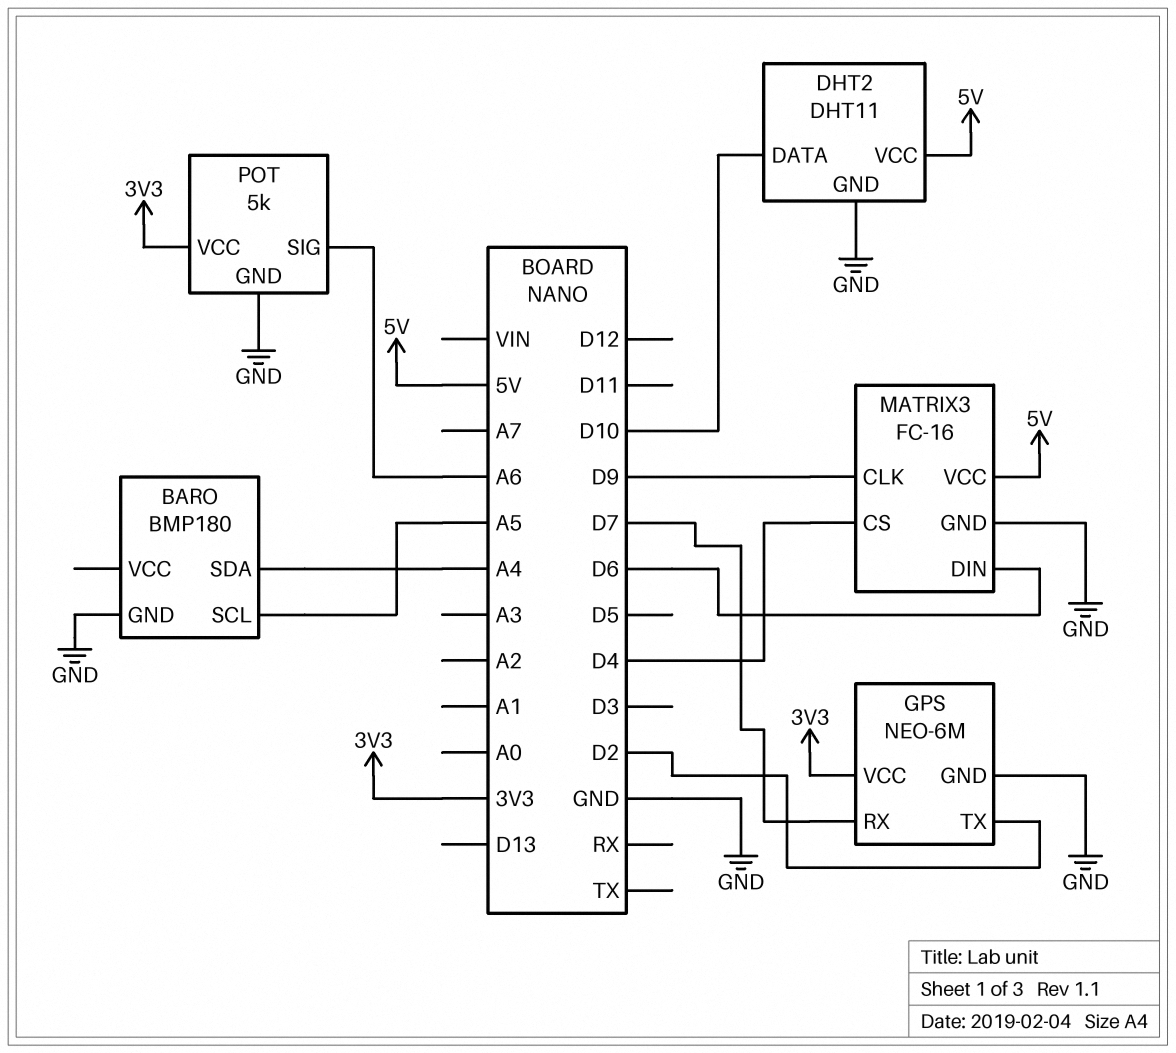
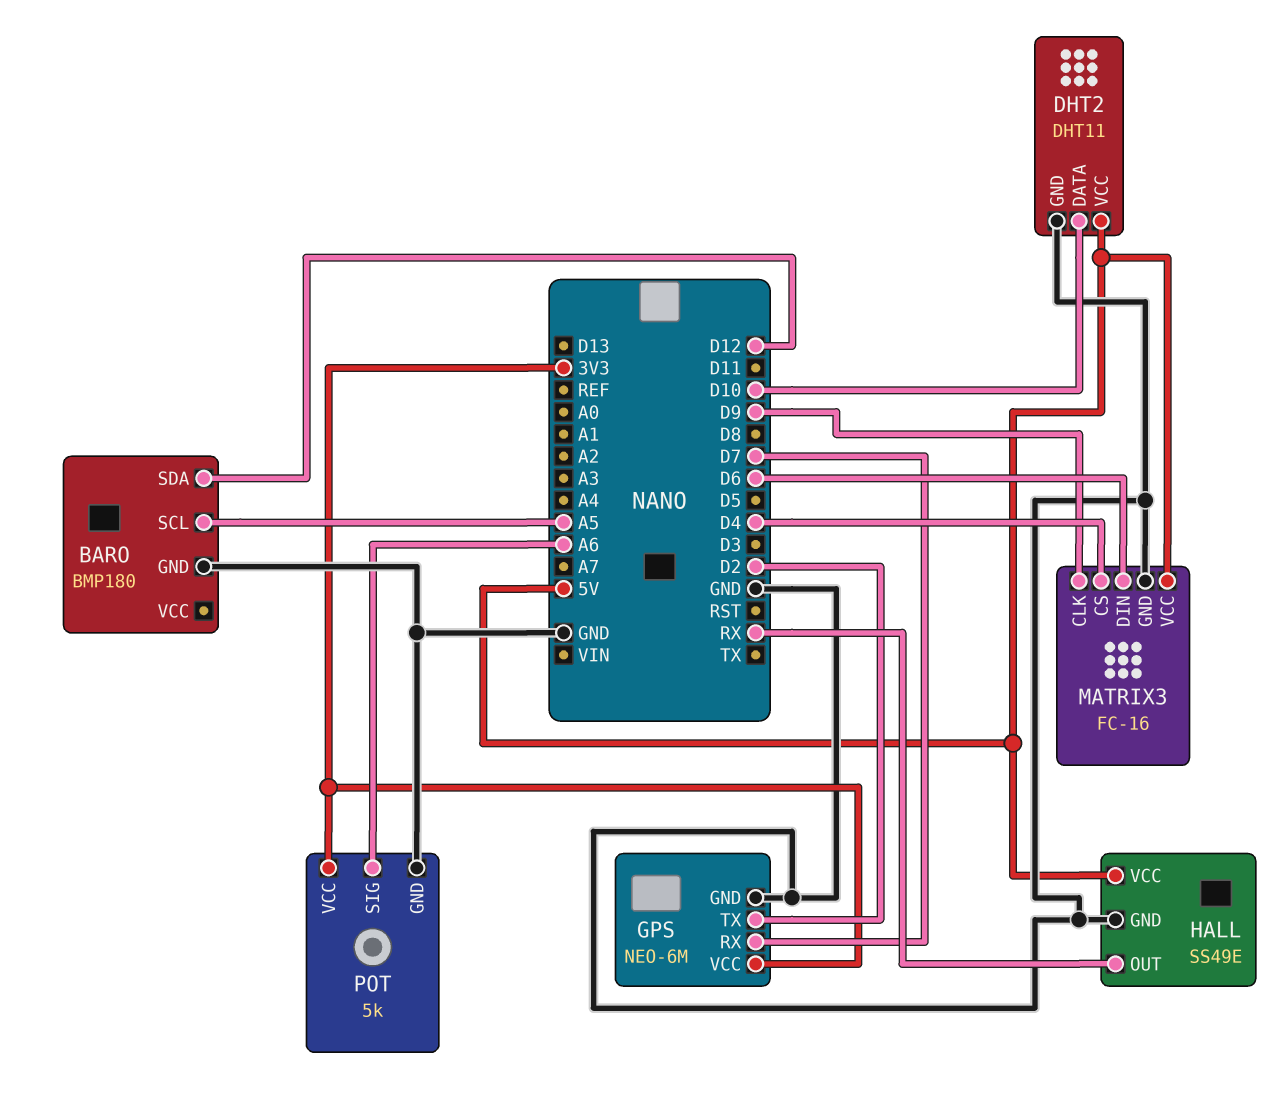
BARO pin SDA: A4 -> D12
HALL: none -> SS49E
HALL pin GND: none -> GND
HALL pin OUT: none -> RX
HALL pin VCC: none -> 5V

